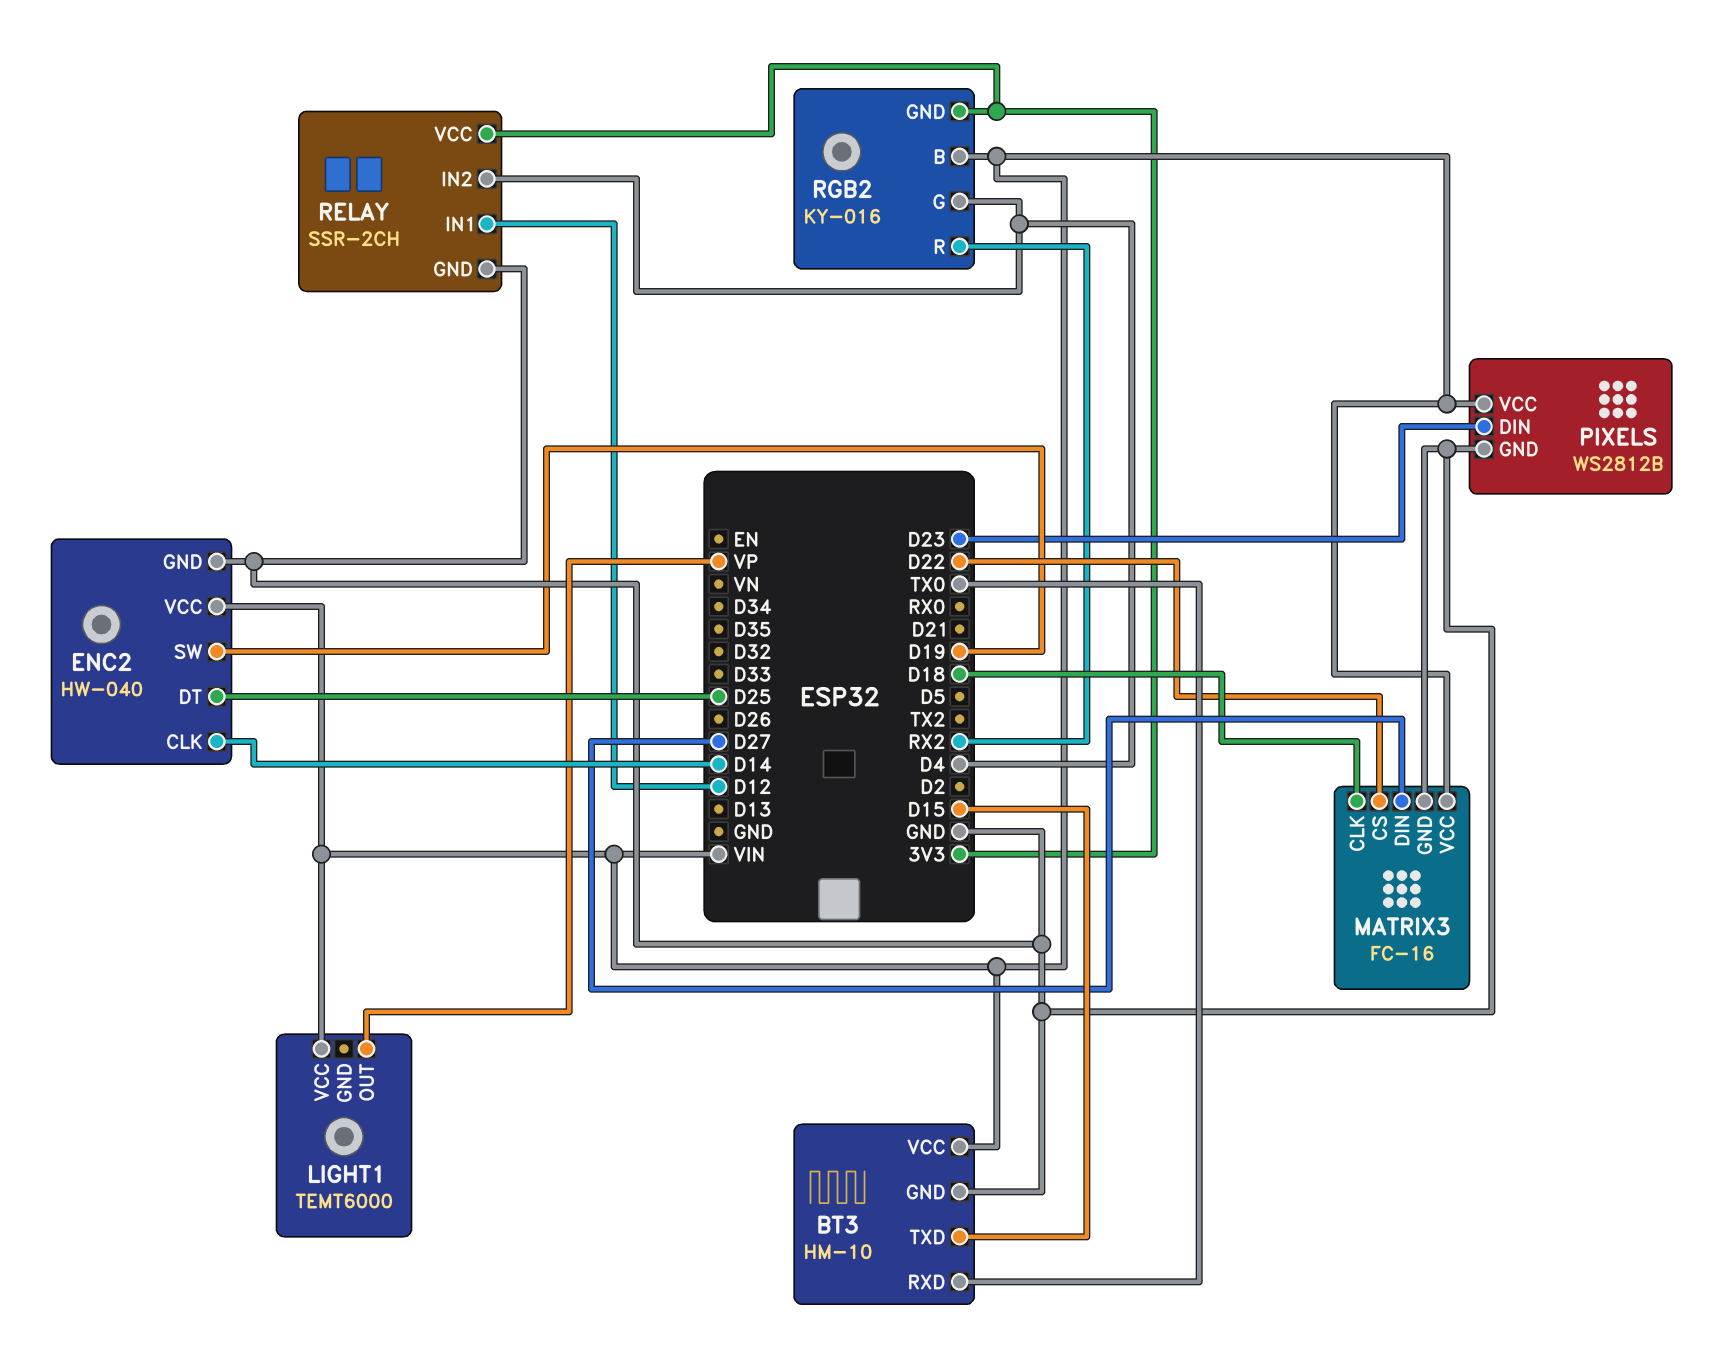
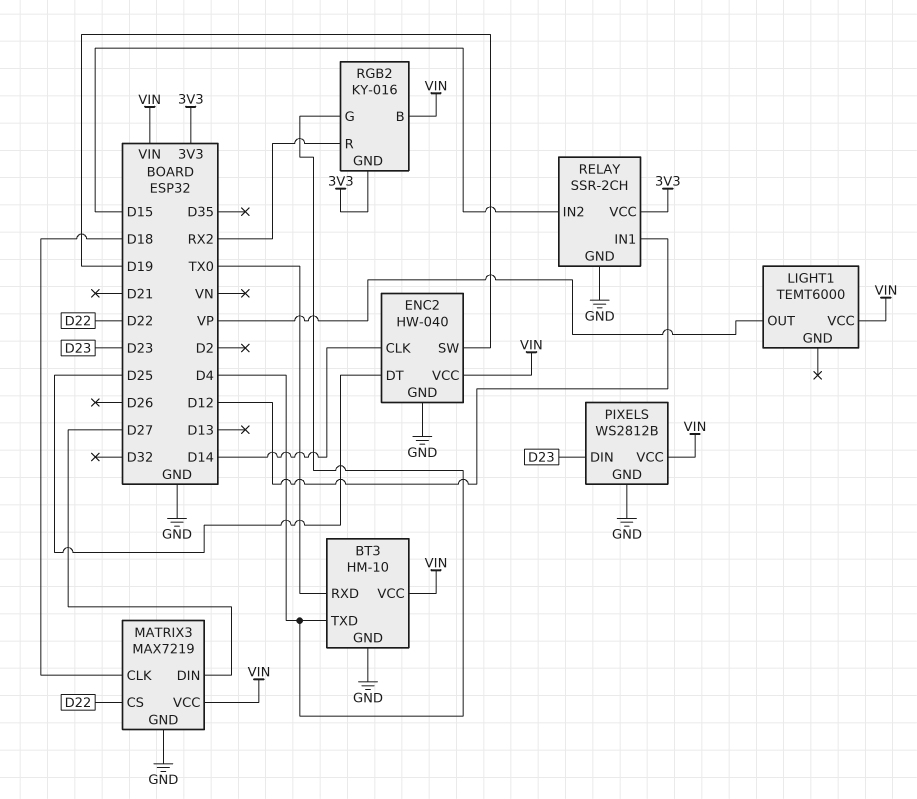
BT3 pin TXD: D15 -> D4
MATRIX3: FC-16 -> MAX7219
RELAY pin IN2: D4 -> D15

